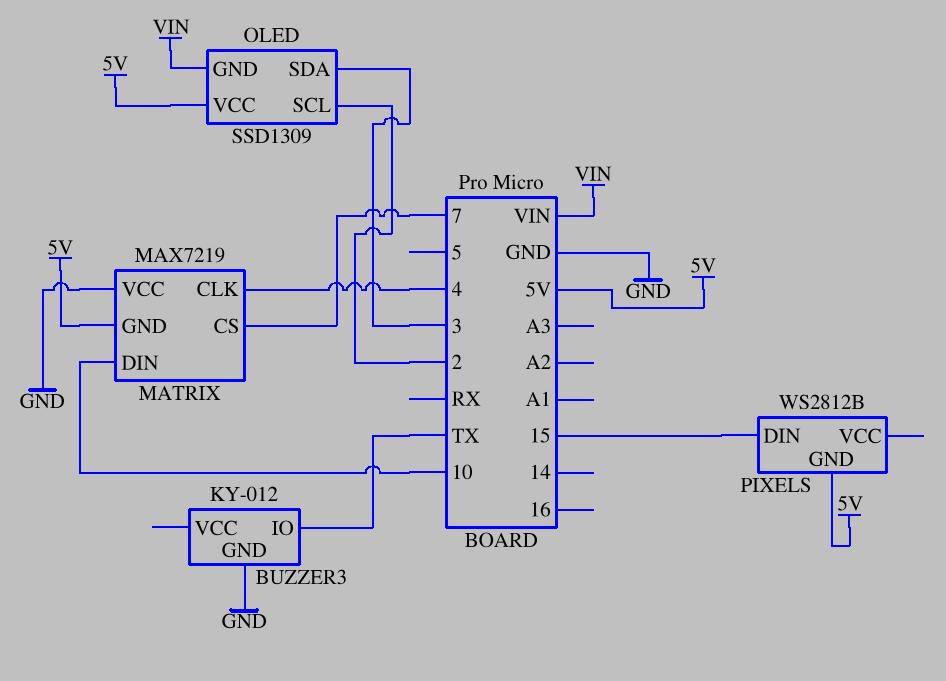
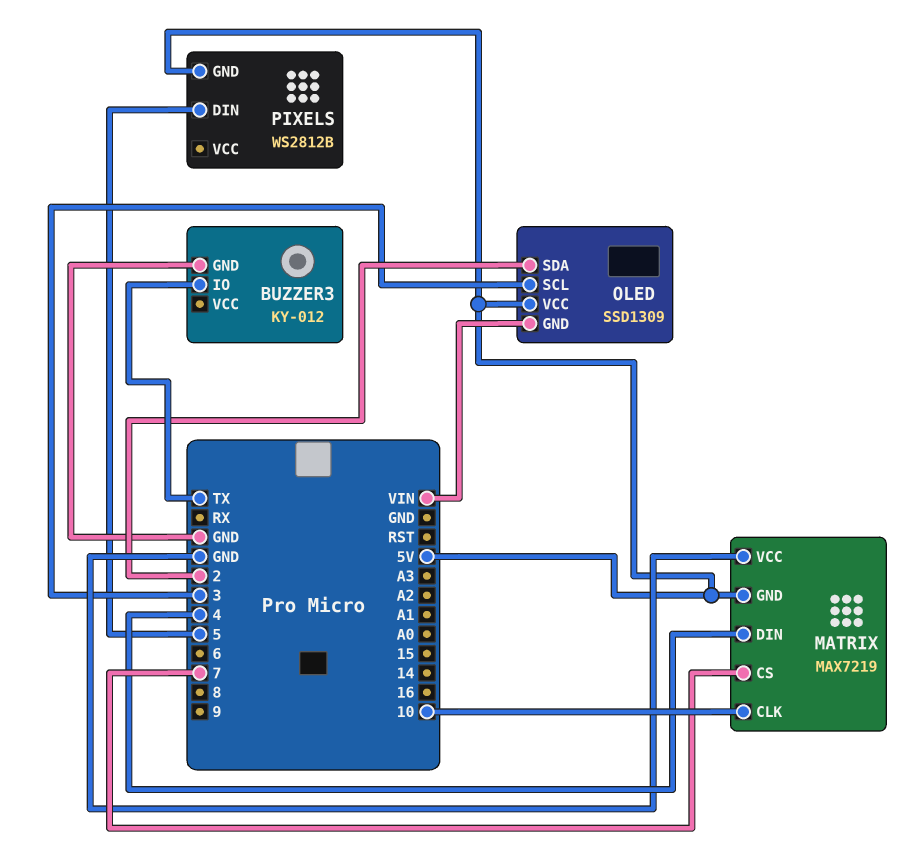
MATRIX pin CLK: 4 -> 10
MATRIX pin DIN: 10 -> 4
OLED pin SCL: 2 -> 3
OLED pin SDA: 3 -> 2
PIXELS pin DIN: 15 -> 5

